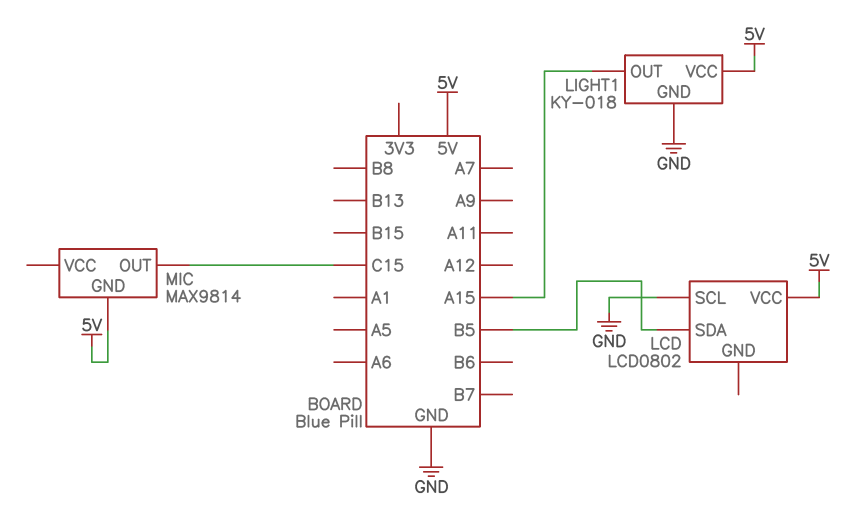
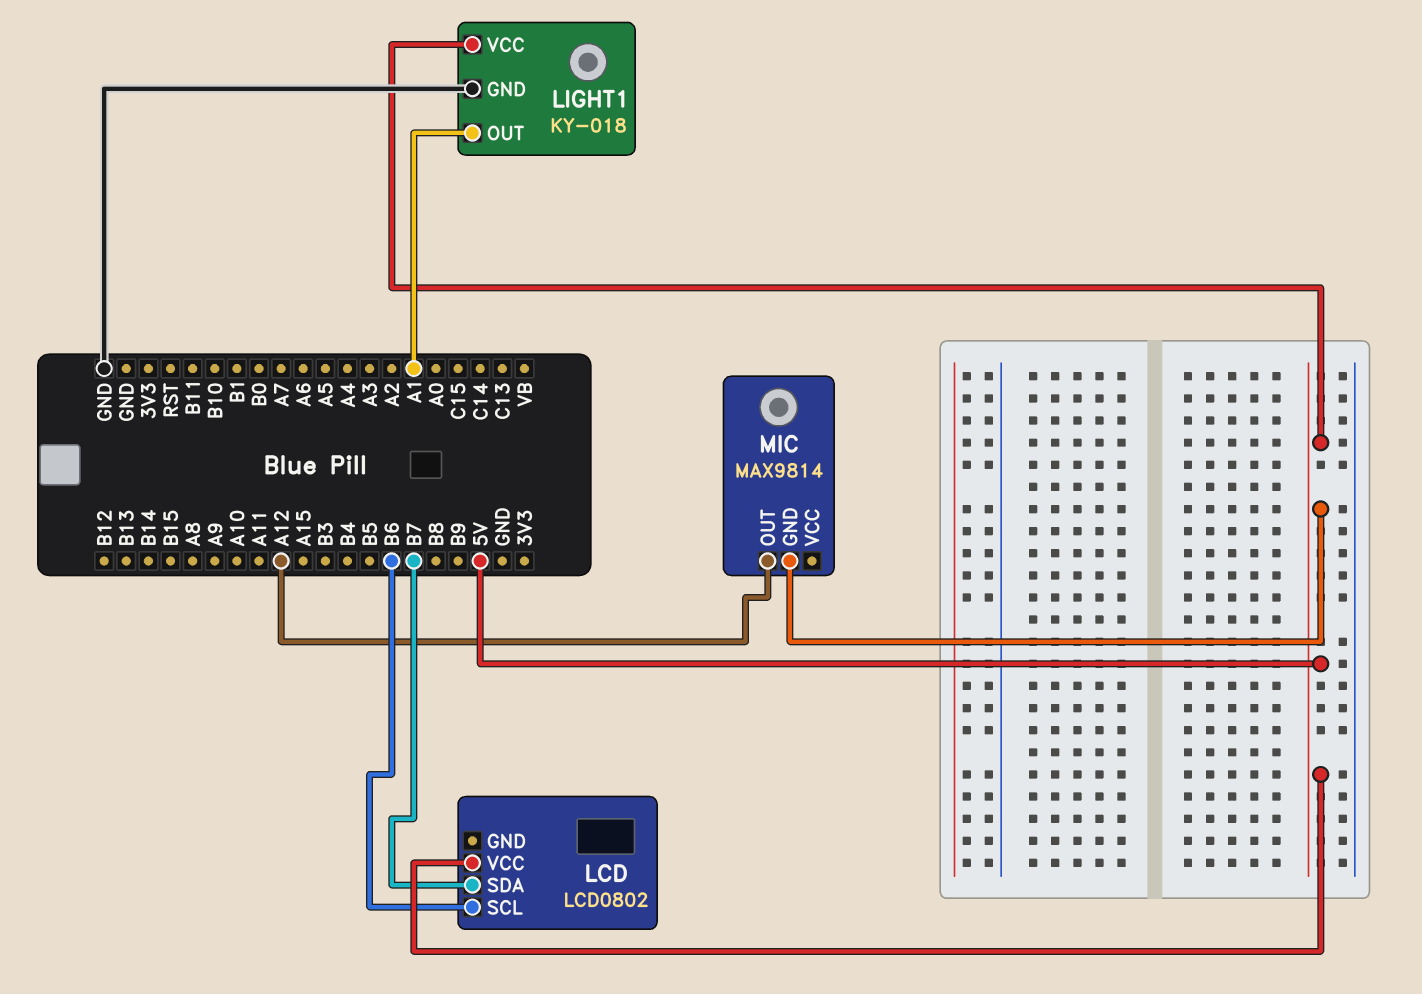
LCD pin SCL: GND -> B6
LCD pin SDA: B5 -> B7
LIGHT1 pin OUT: A15 -> A1
MIC pin OUT: C15 -> A12

